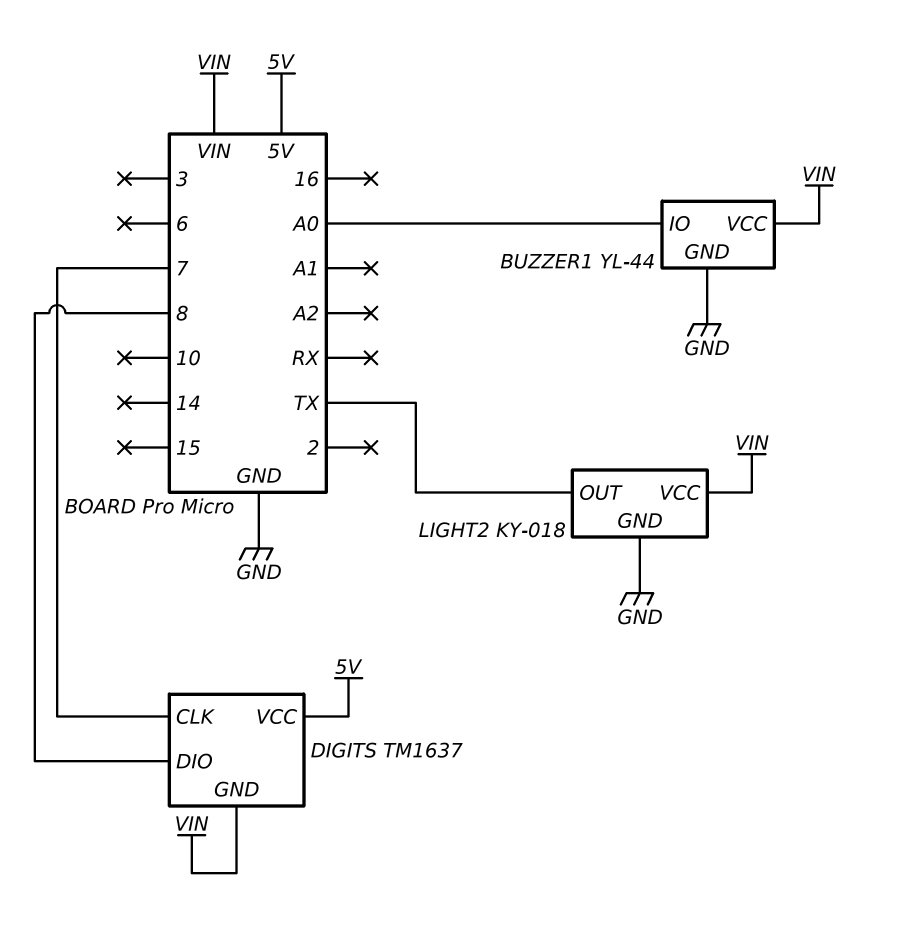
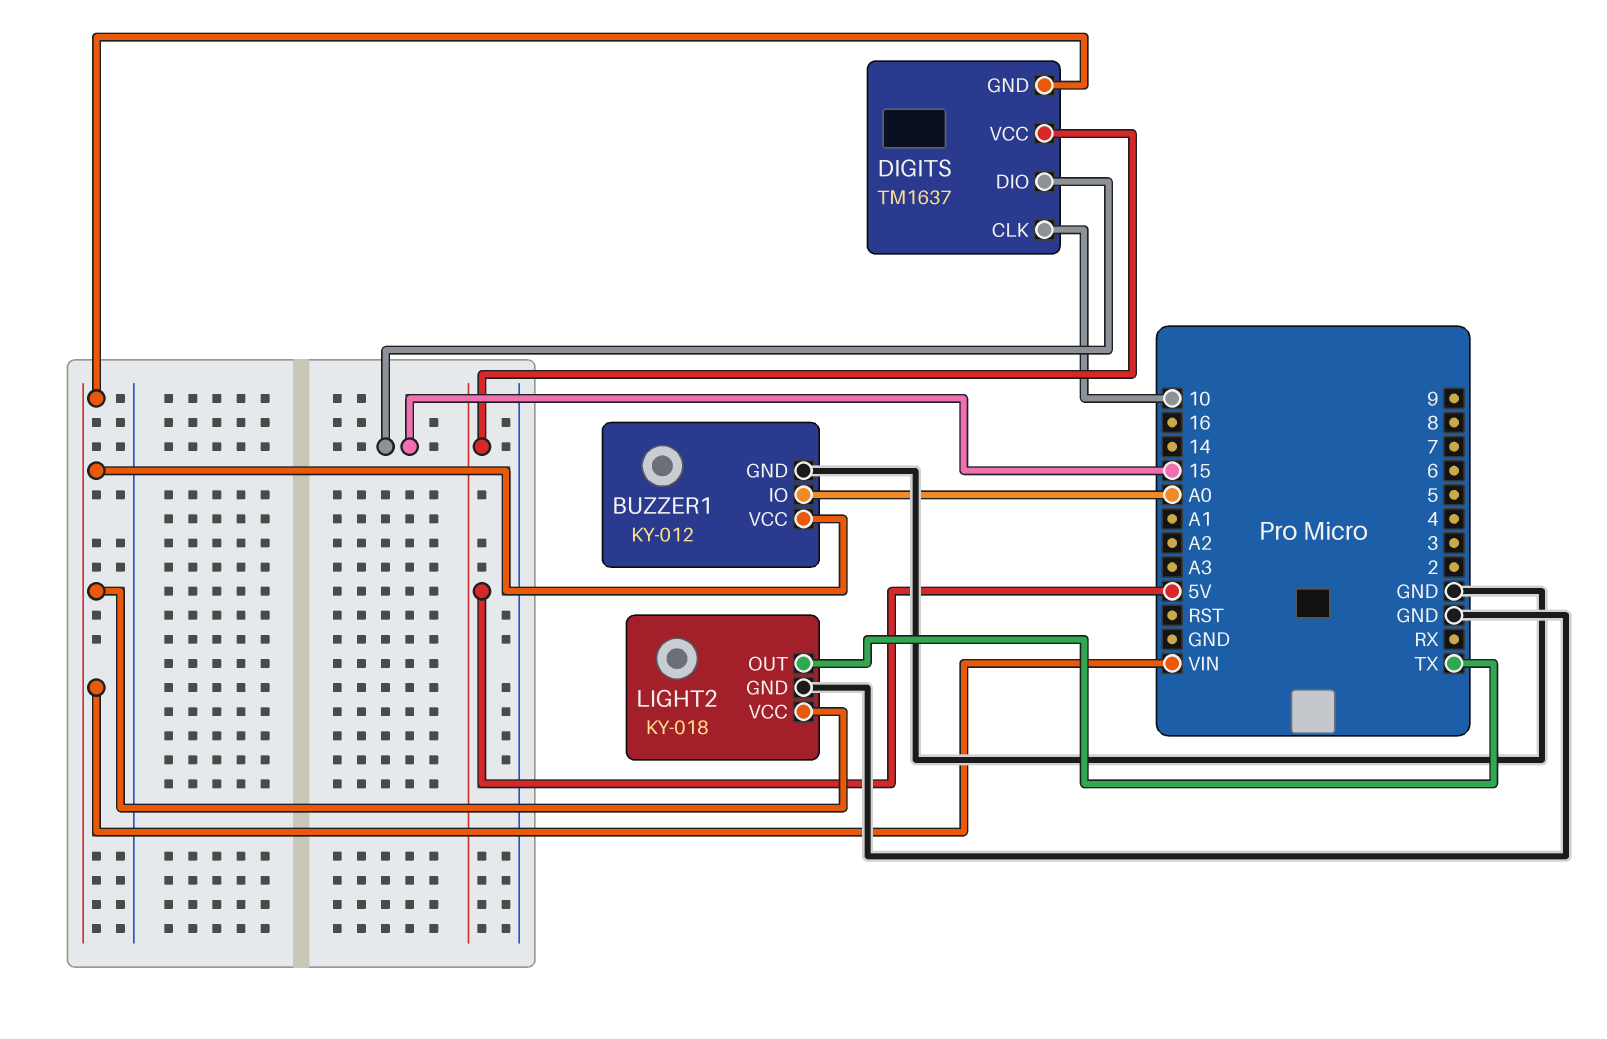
BUZZER1: YL-44 -> KY-012
DIGITS pin CLK: 7 -> 10
DIGITS pin DIO: 8 -> 15

